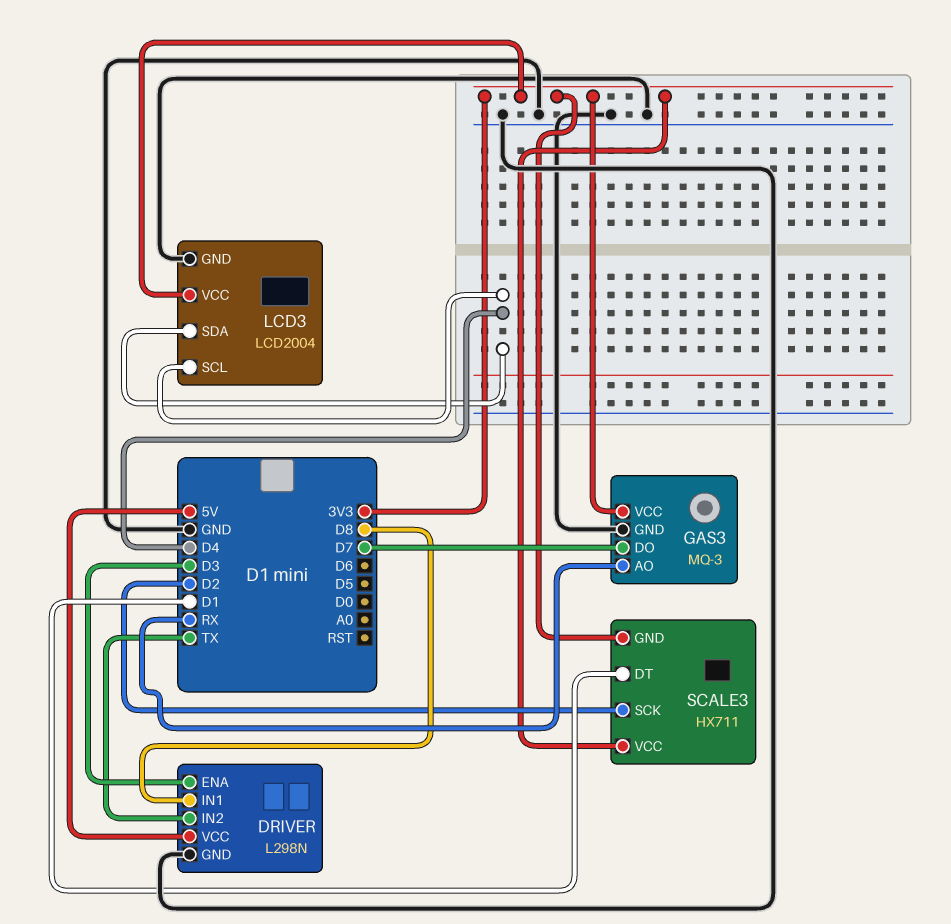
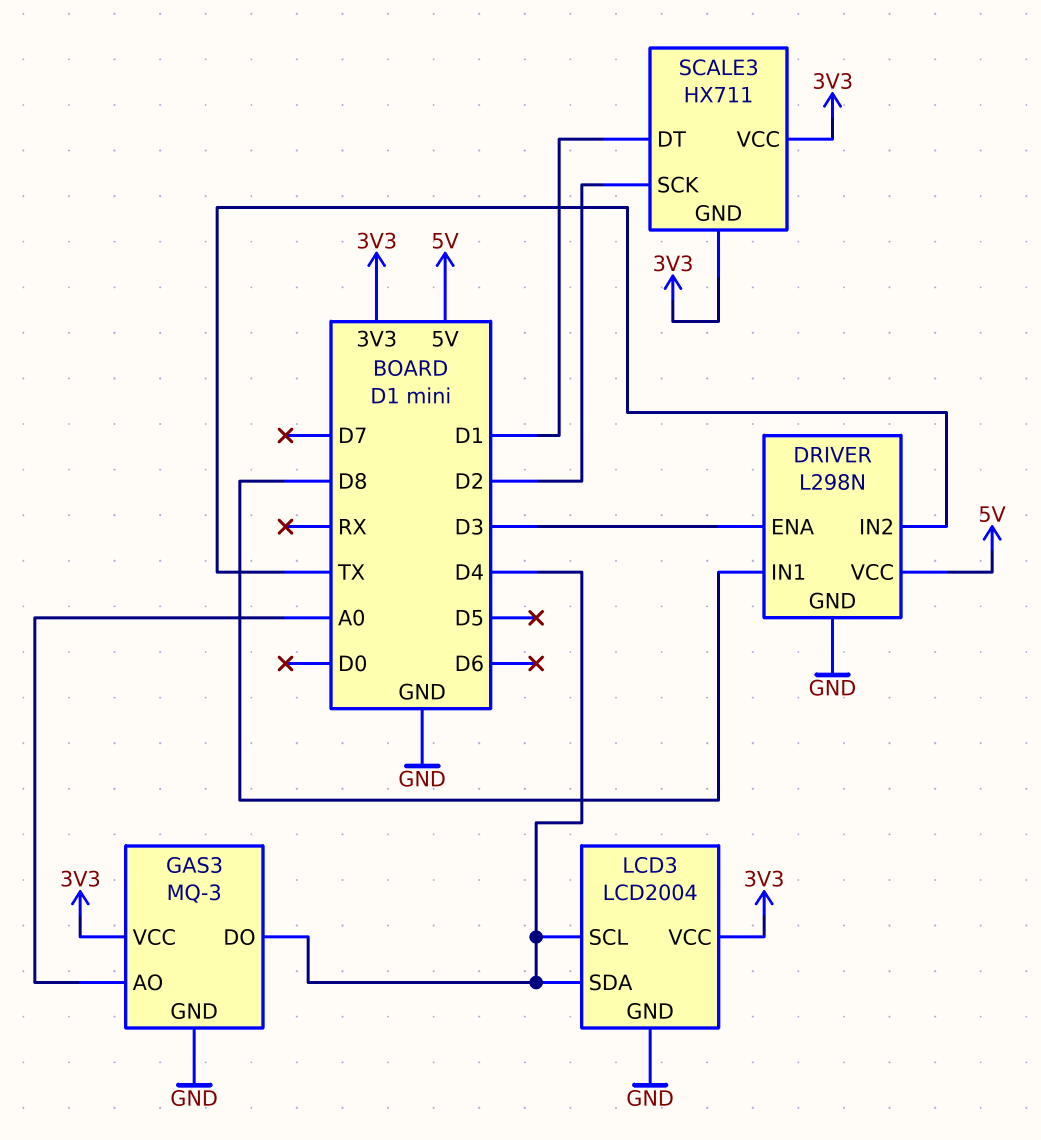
GAS3 pin AO: RX -> A0
GAS3 pin DO: D7 -> D4

